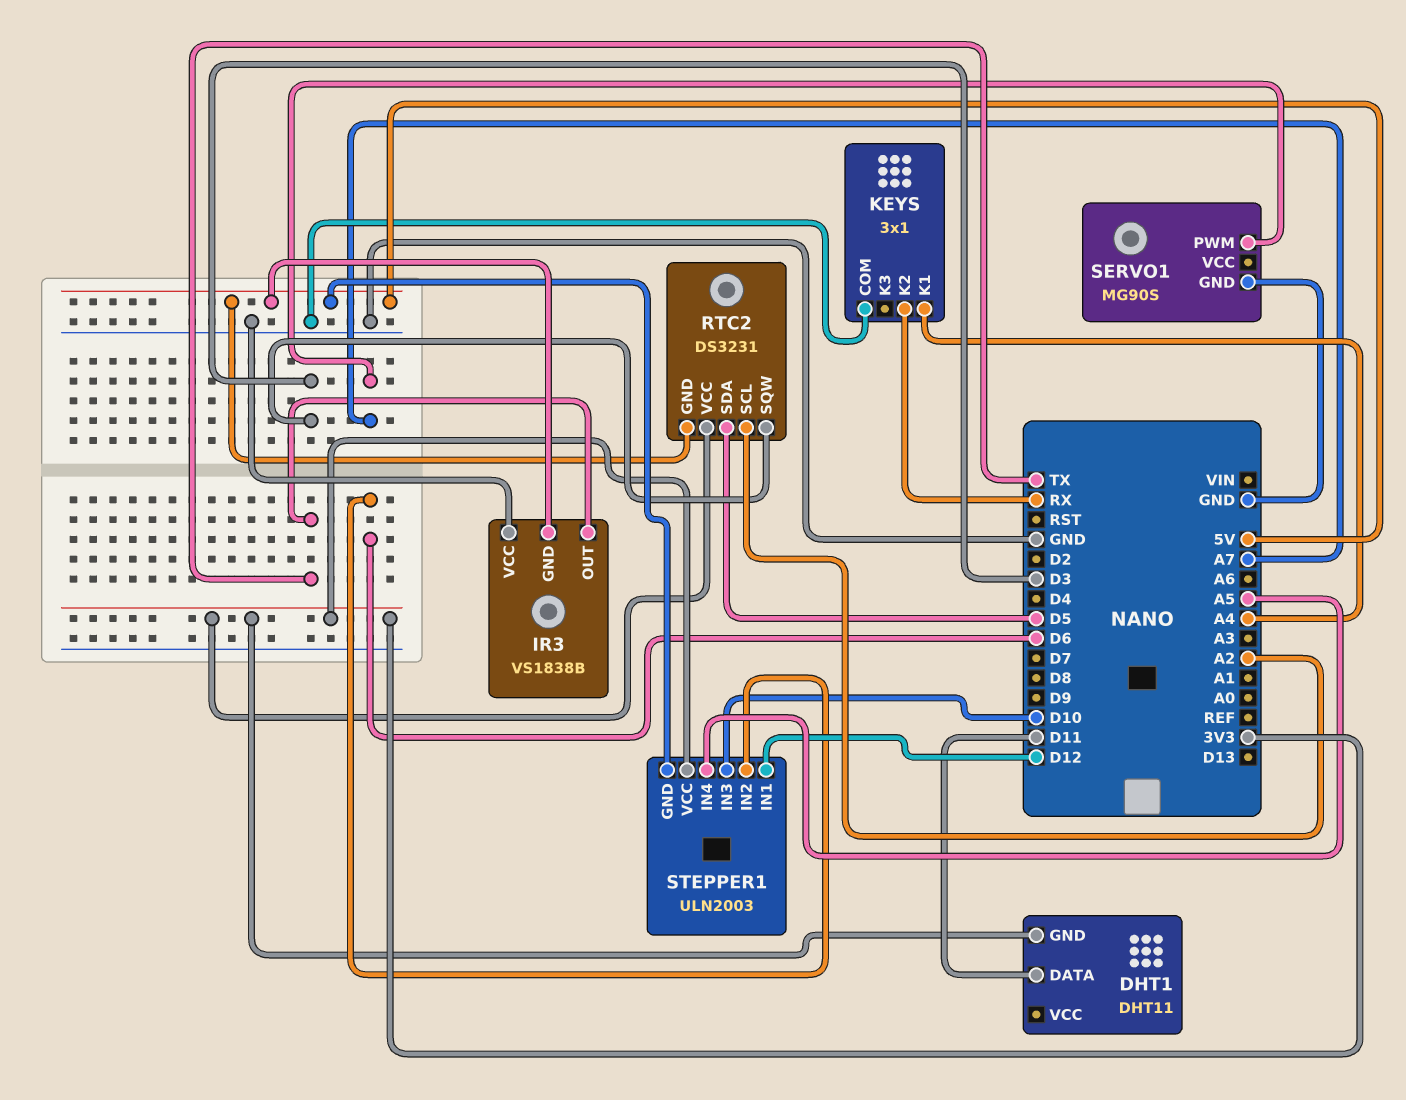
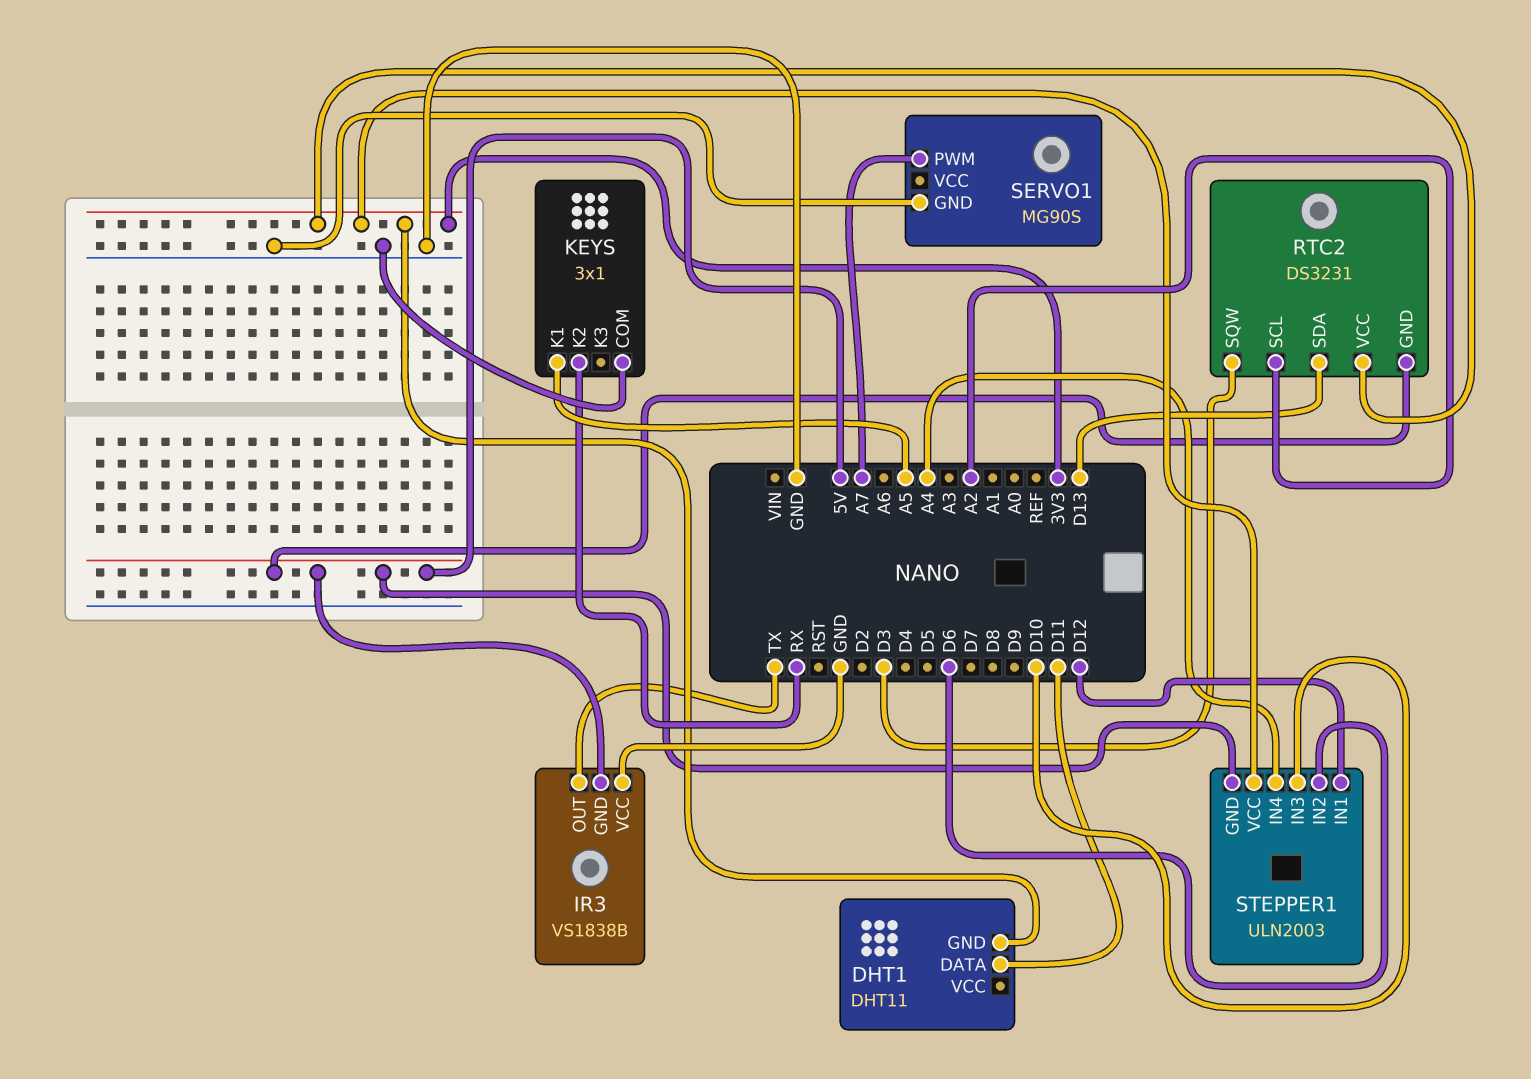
KEYS pin K1: A4 -> A5
RTC2 pin SDA: D5 -> D13
STEPPER1 pin IN4: A5 -> A4

